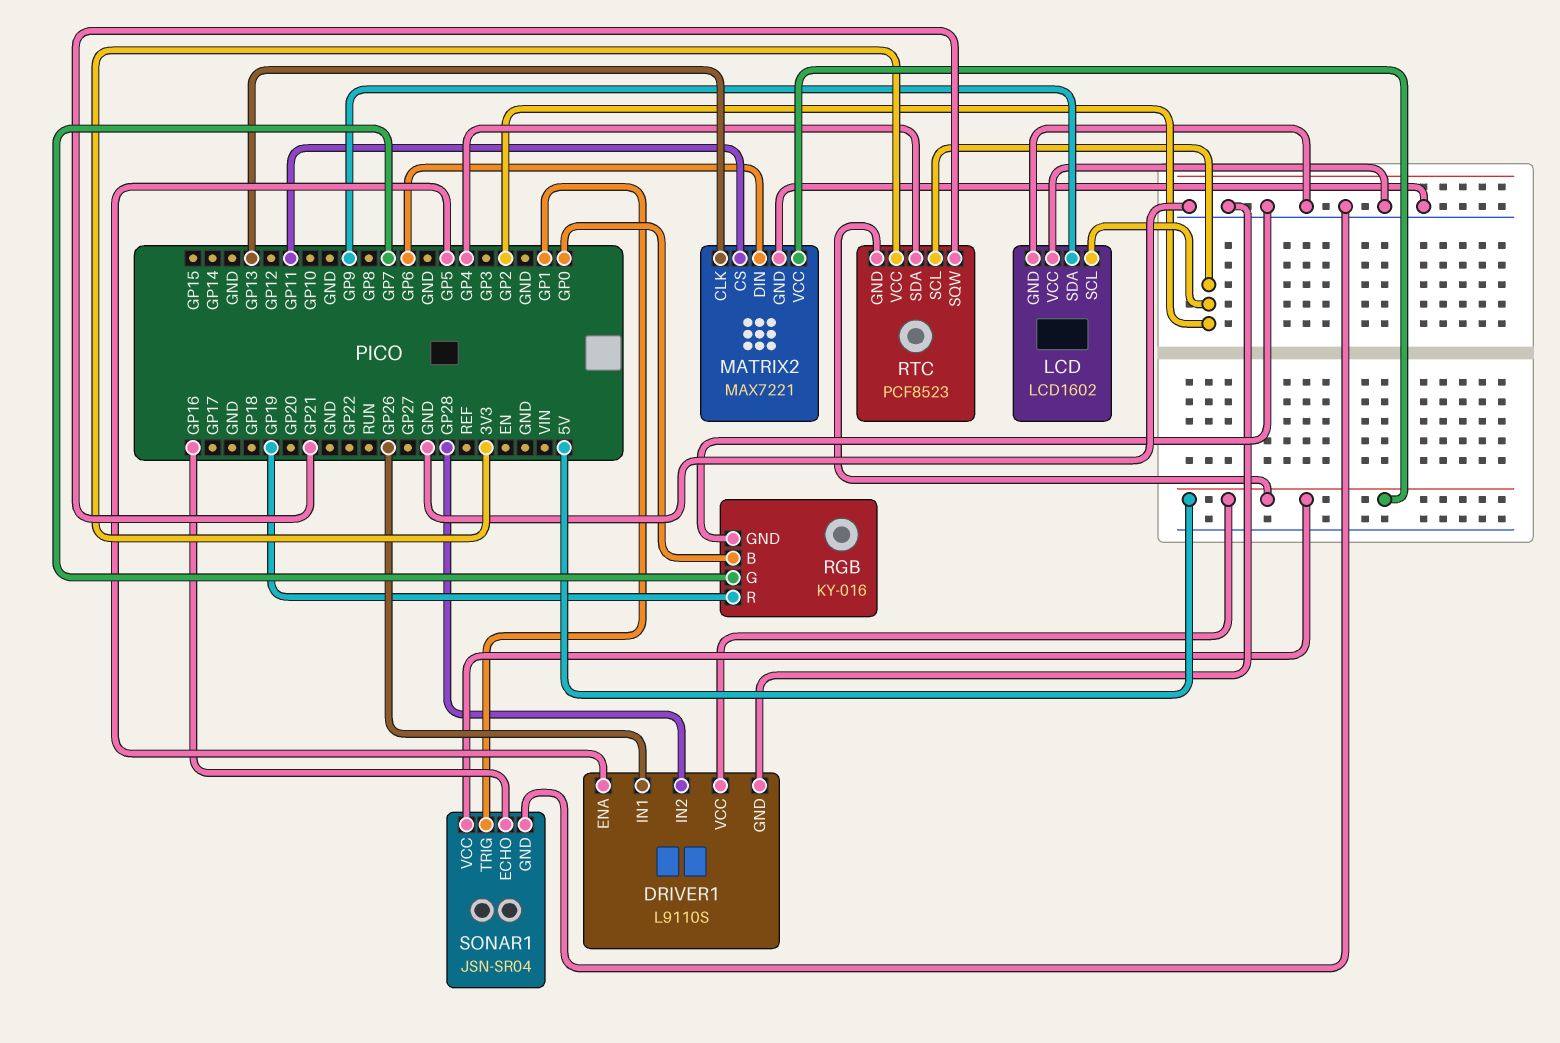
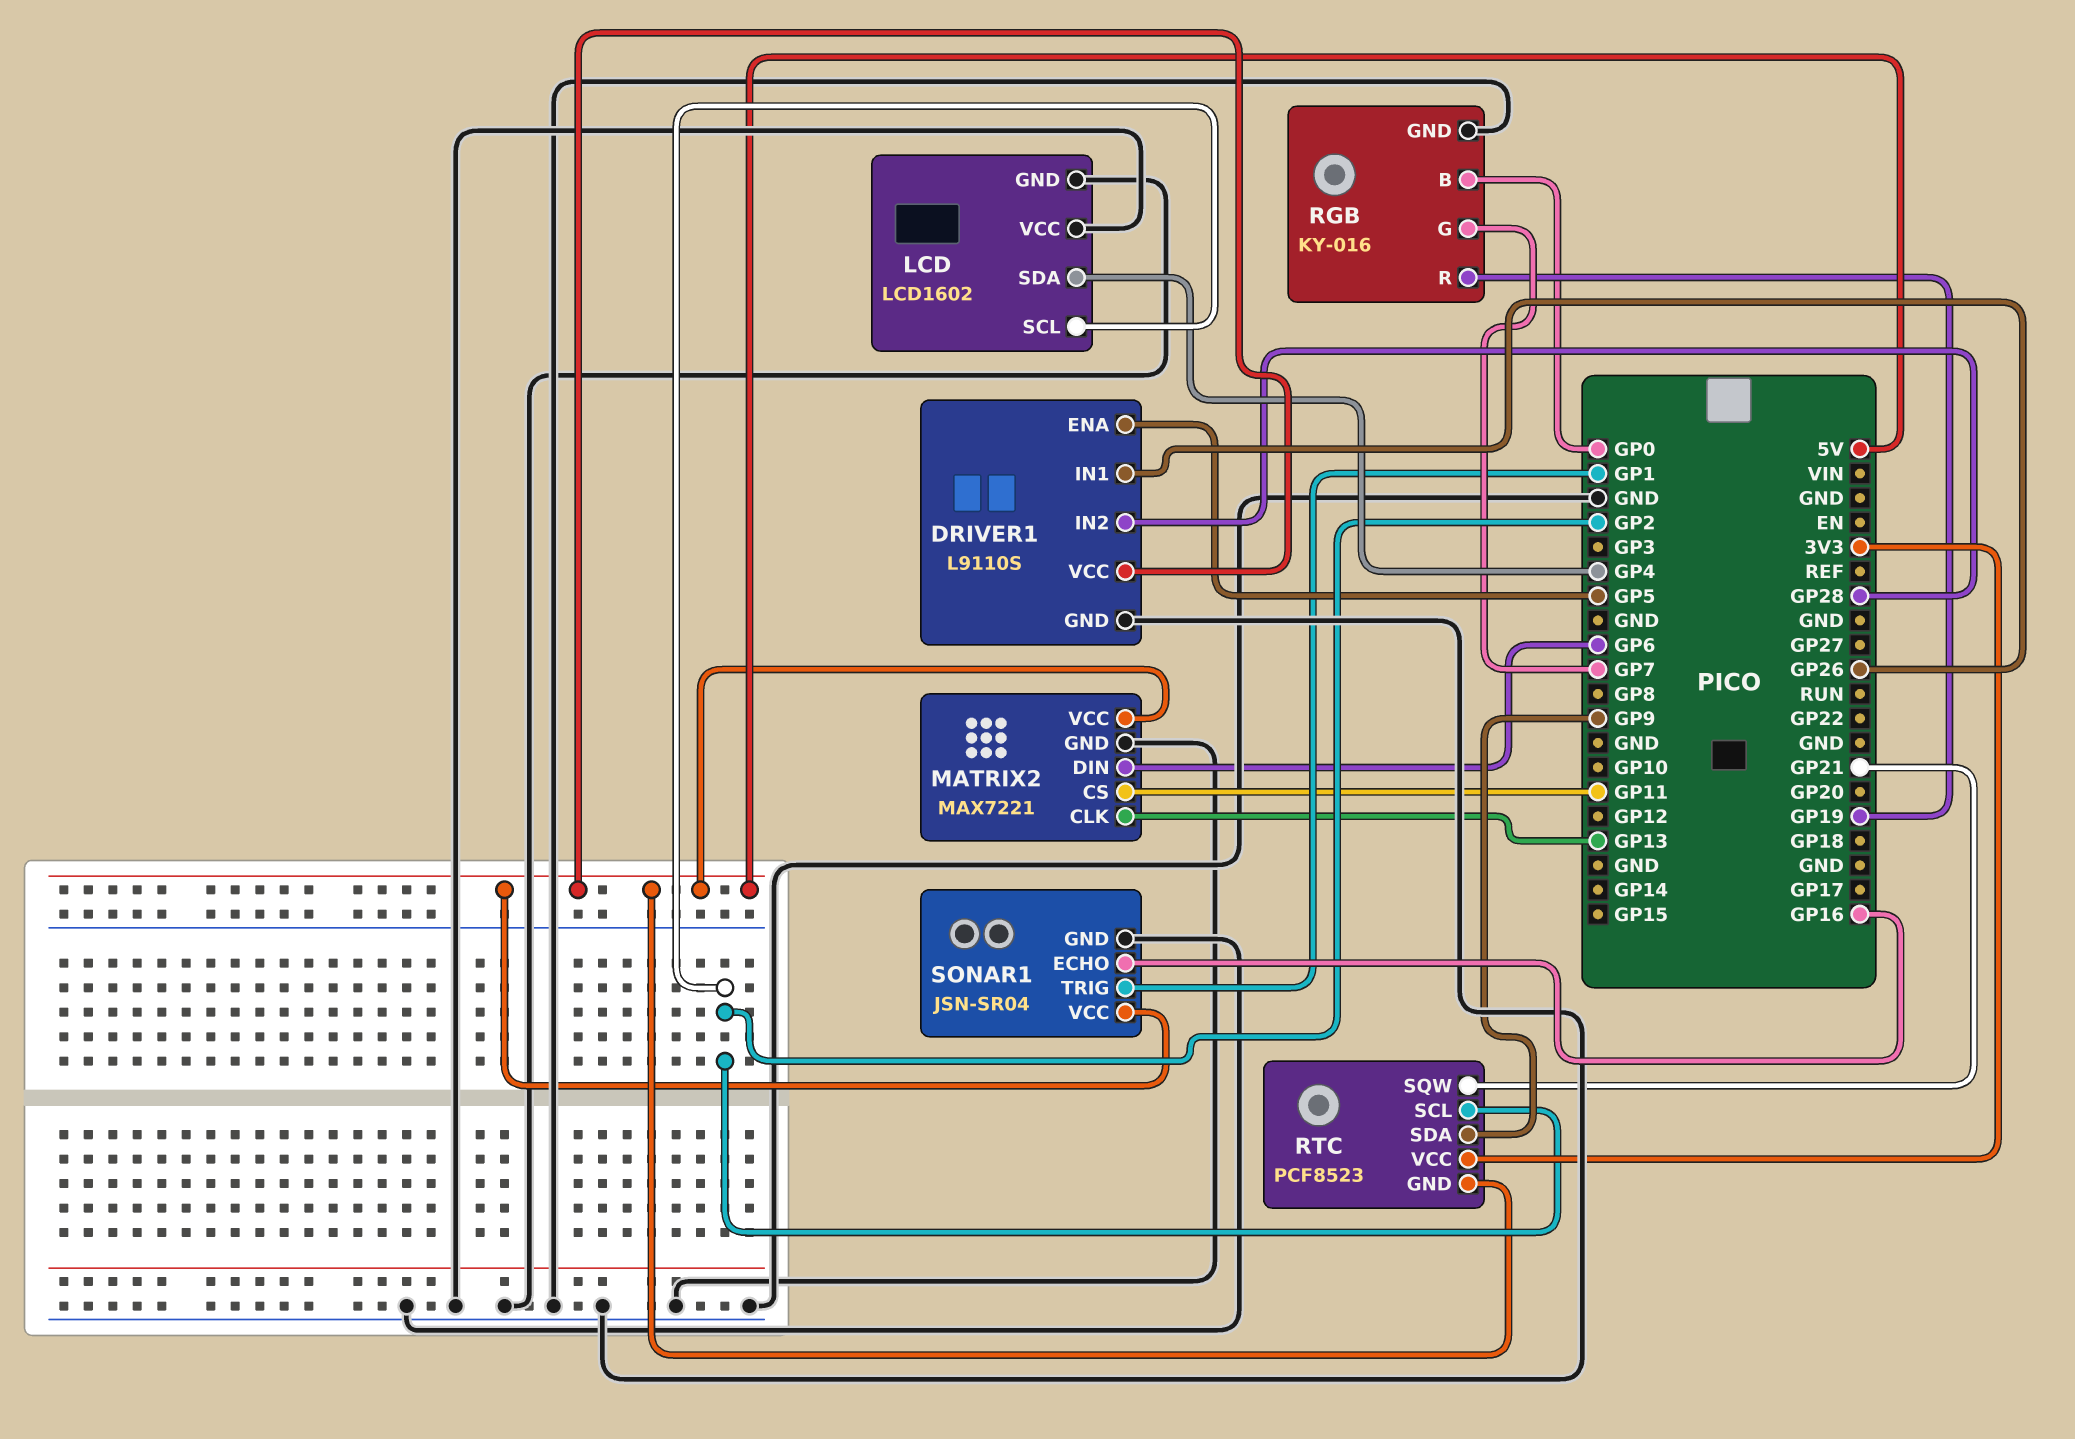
LCD pin SDA: GP9 -> GP4
RTC pin SDA: GP4 -> GP9

